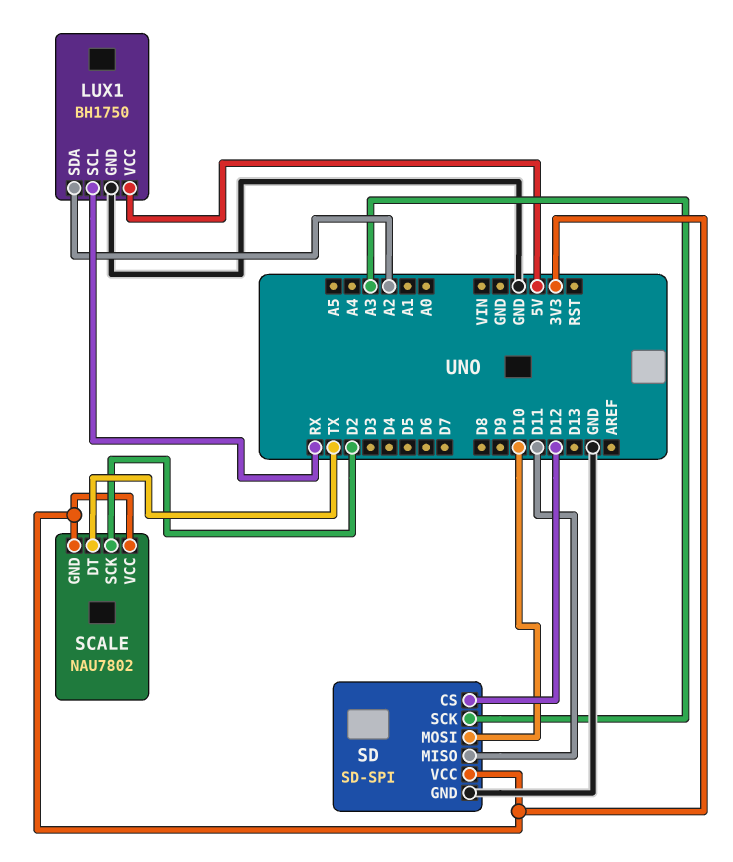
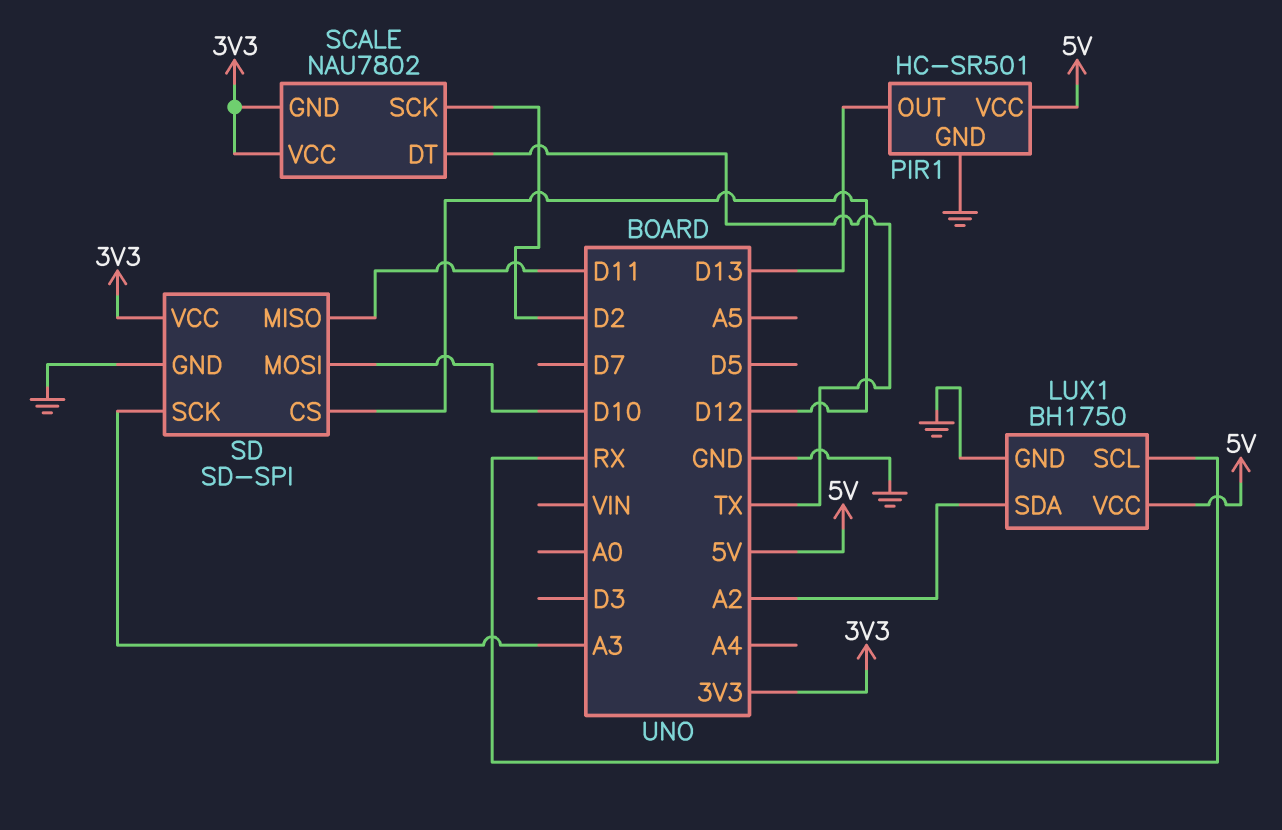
PIR1: none -> HC-SR501
PIR1 pin GND: none -> GND
PIR1 pin OUT: none -> D13
PIR1 pin VCC: none -> 5V

